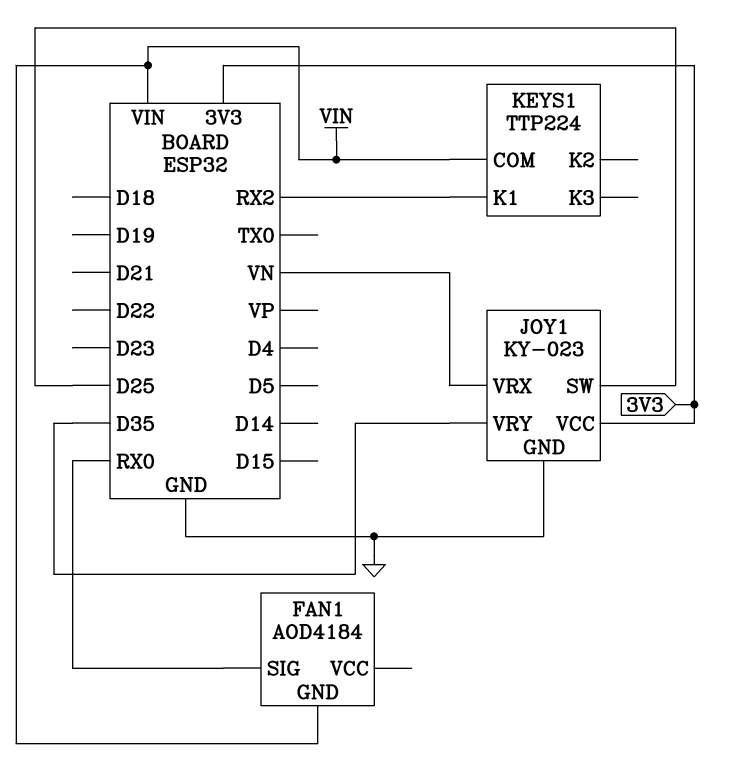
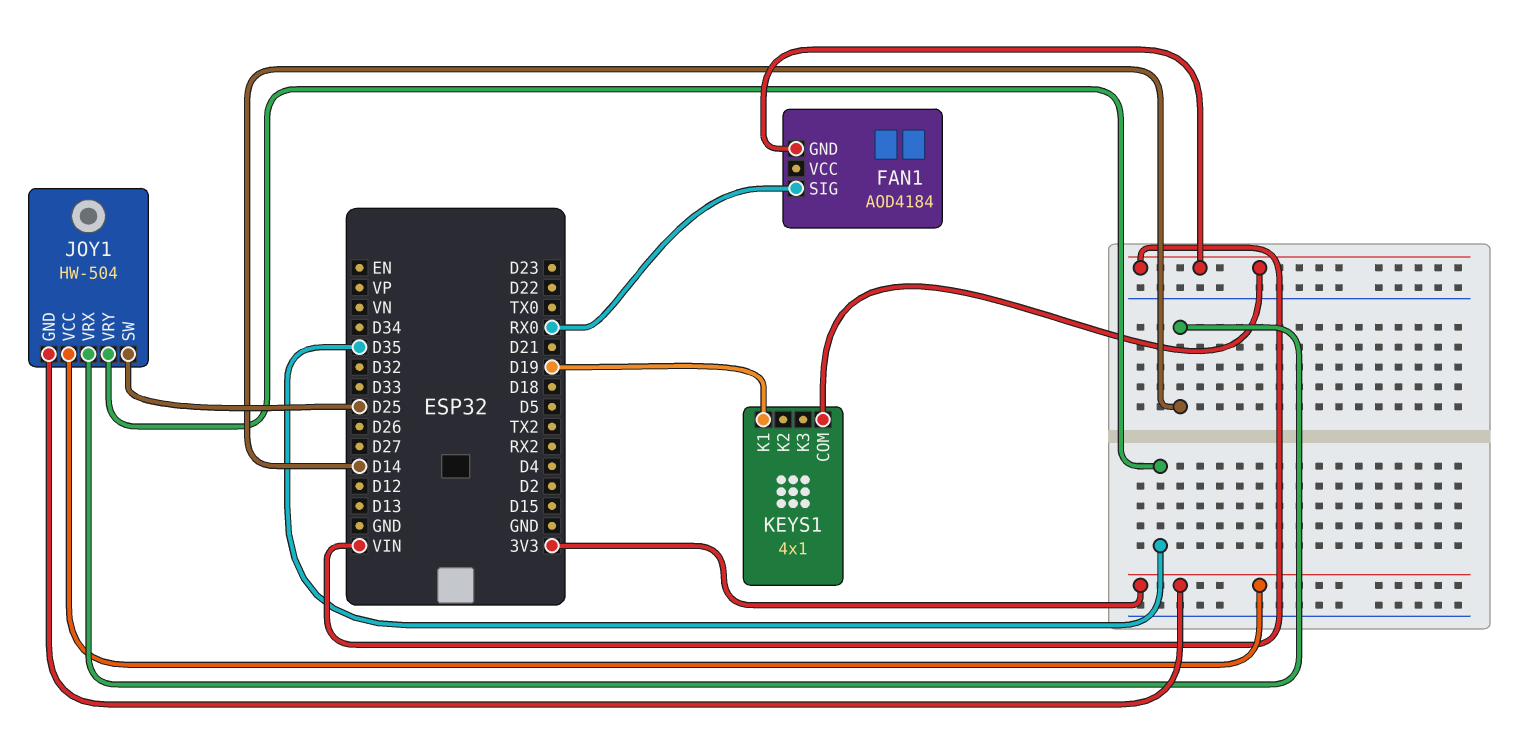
JOY1: KY-023 -> HW-504
JOY1 pin GND: GND -> 3V3
JOY1 pin VRX: VN -> D14
KEYS1: TTP224 -> 4x1
KEYS1 pin K1: RX2 -> D19

